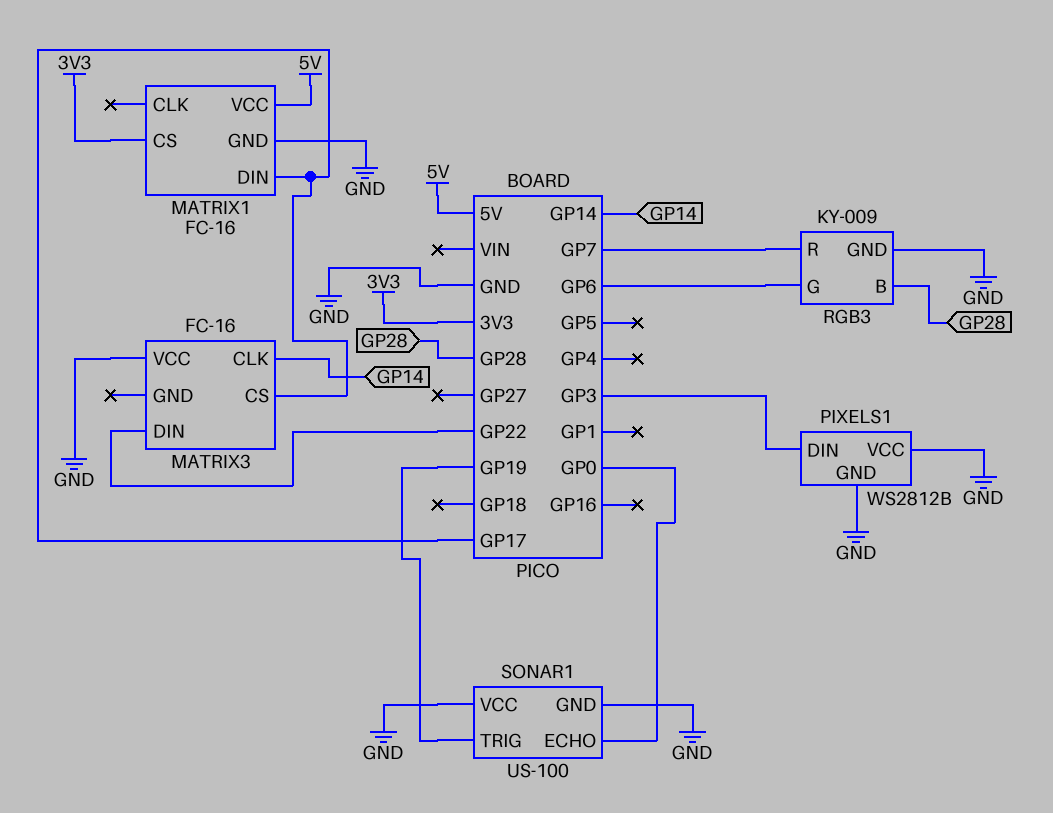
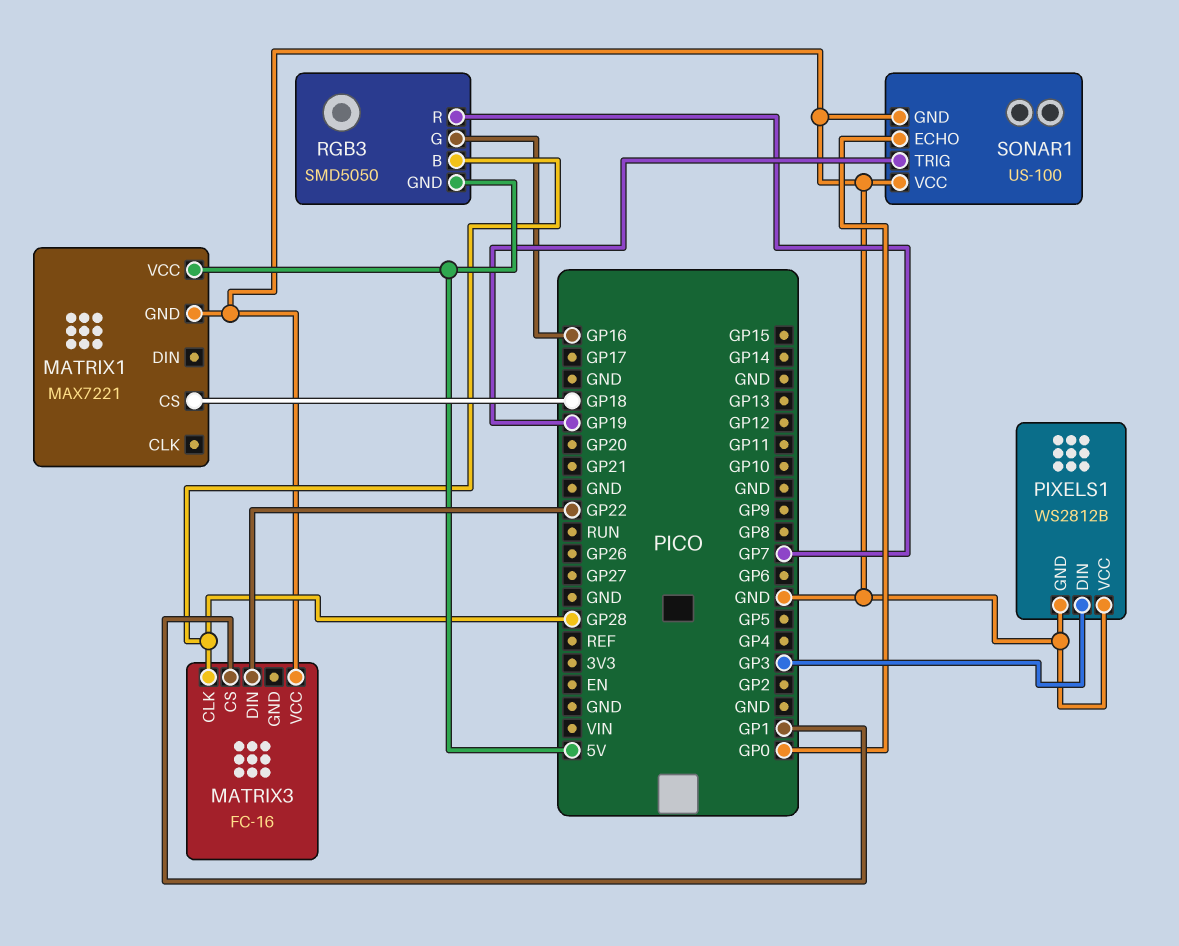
MATRIX1: FC-16 -> MAX7221
MATRIX1 pin CS: 3V3 -> GP18
MATRIX1 pin DIN: GP17 -> none
MATRIX3 pin CLK: GP14 -> GP28
MATRIX3 pin CS: GP17 -> GP1
RGB3: KY-009 -> SMD5050
RGB3 pin G: GP6 -> GP16
RGB3 pin GND: GND -> 5V

